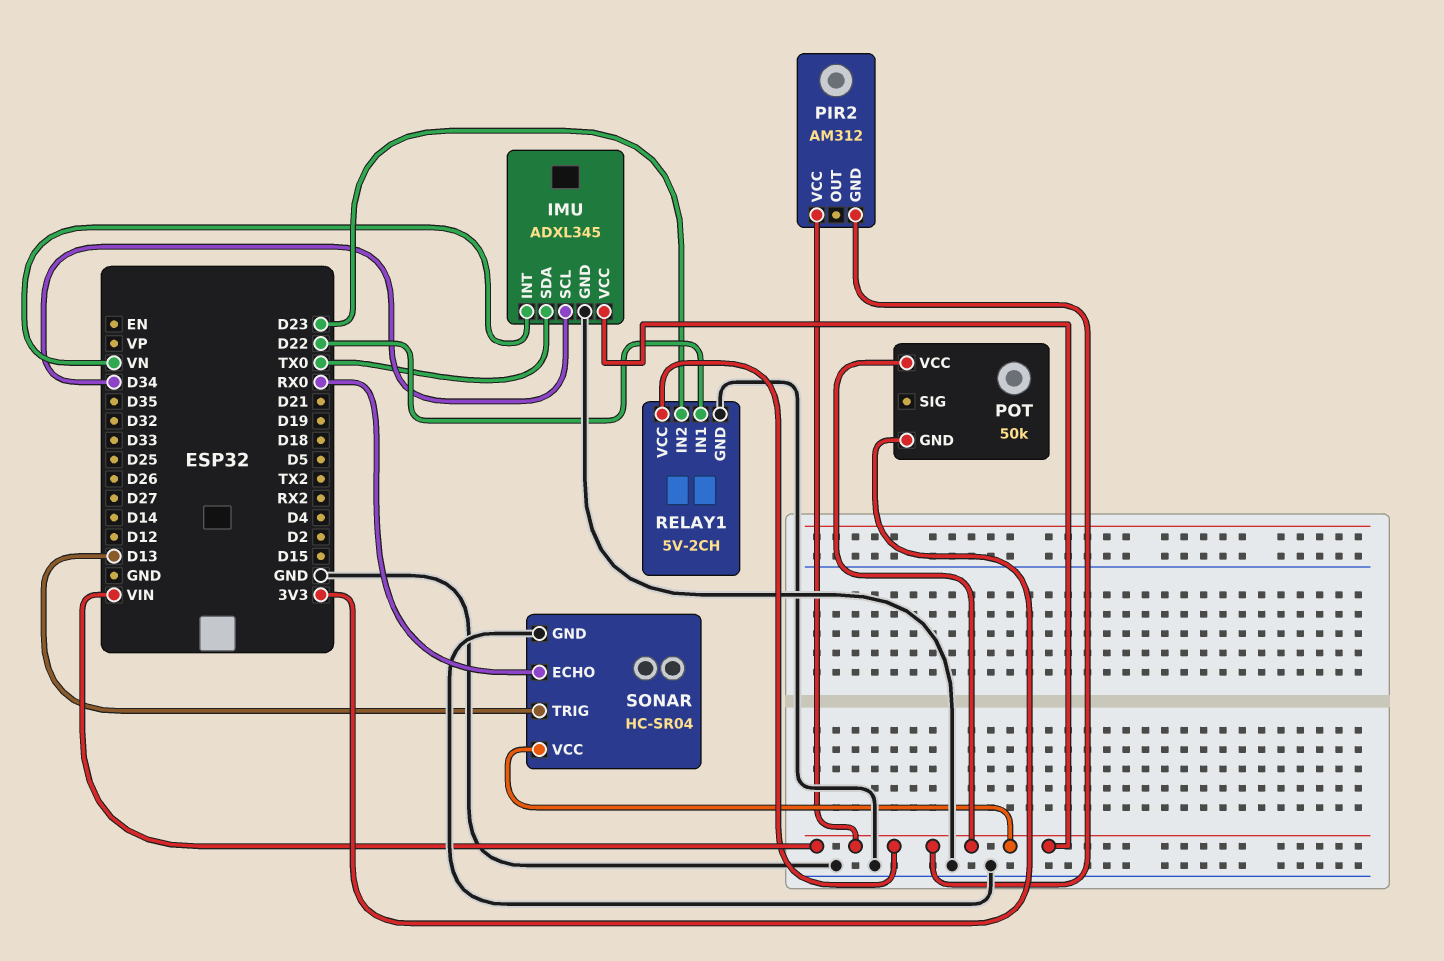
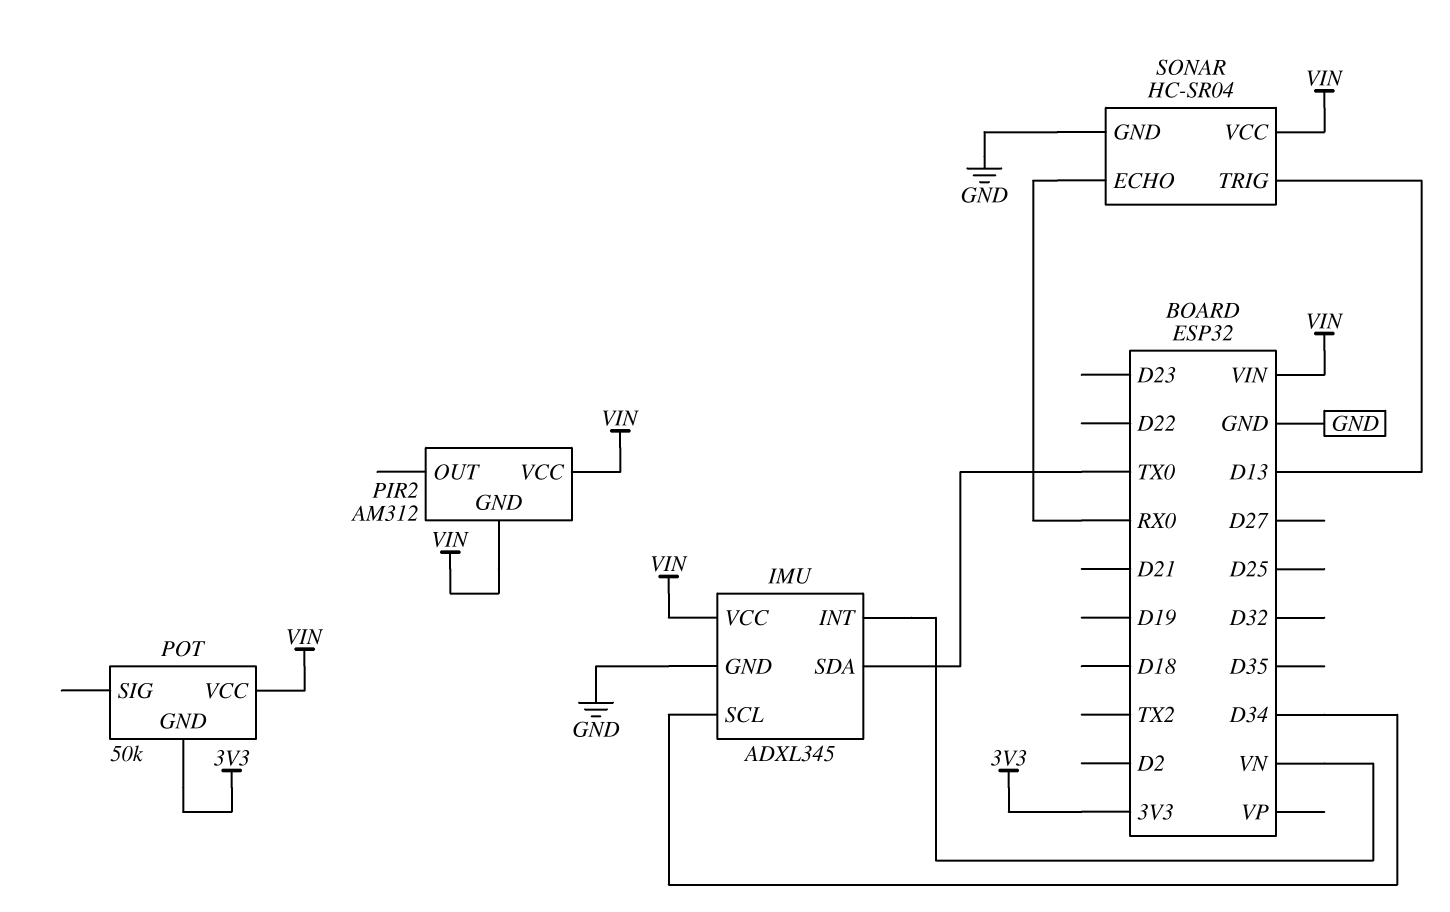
RELAY1: 5V-2CH -> none
RELAY1 pin GND: GND -> none
RELAY1 pin IN1: D22 -> none
RELAY1 pin IN2: D23 -> none
RELAY1 pin VCC: VIN -> none

